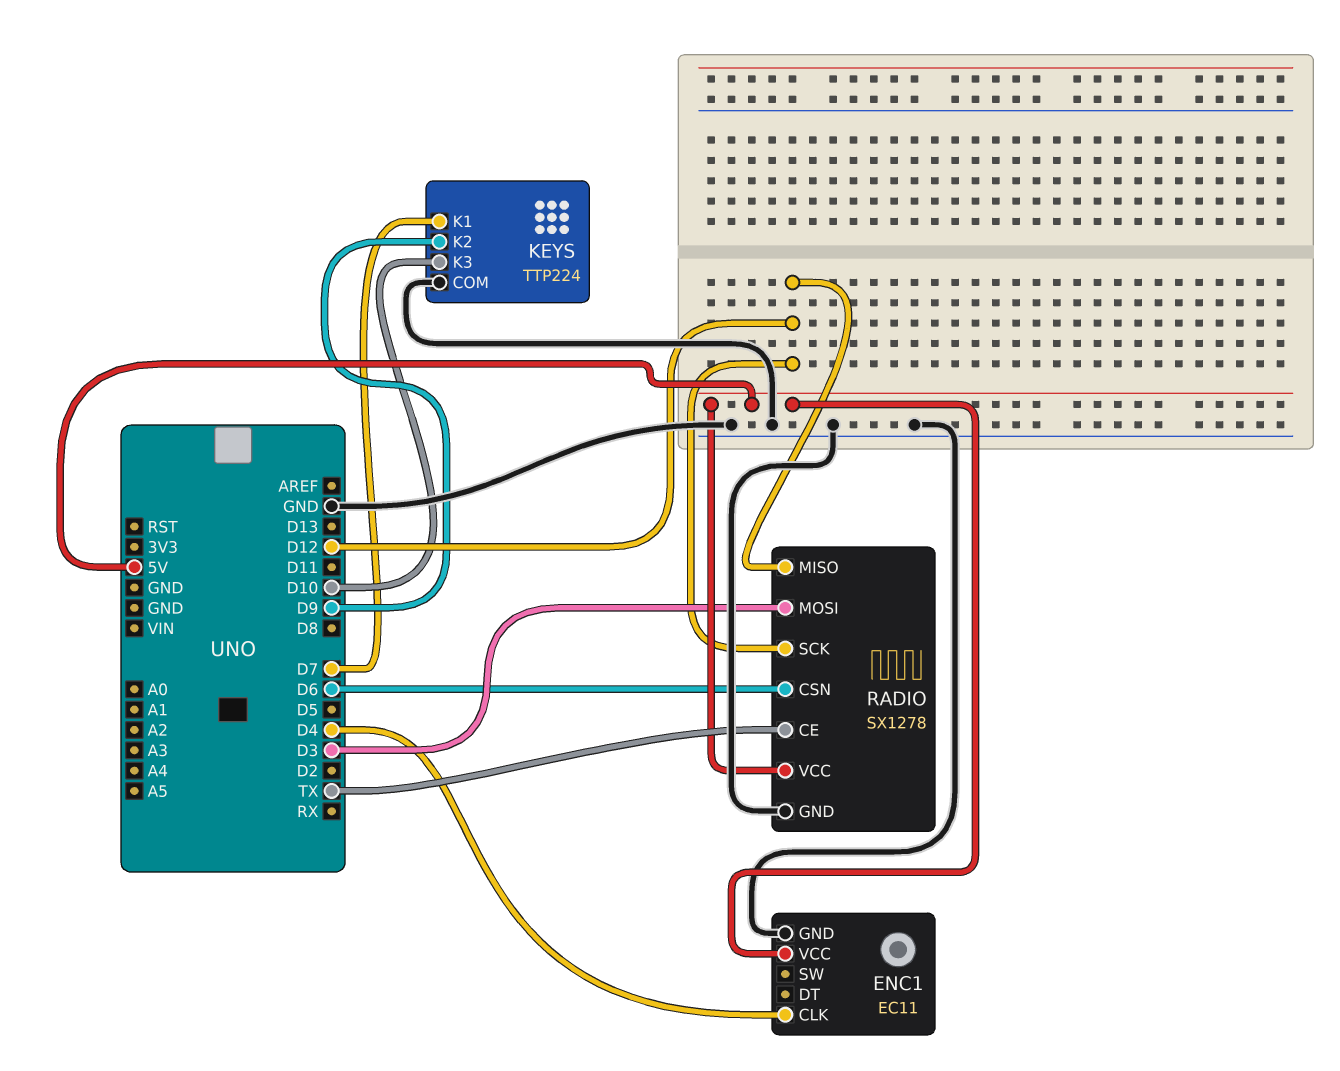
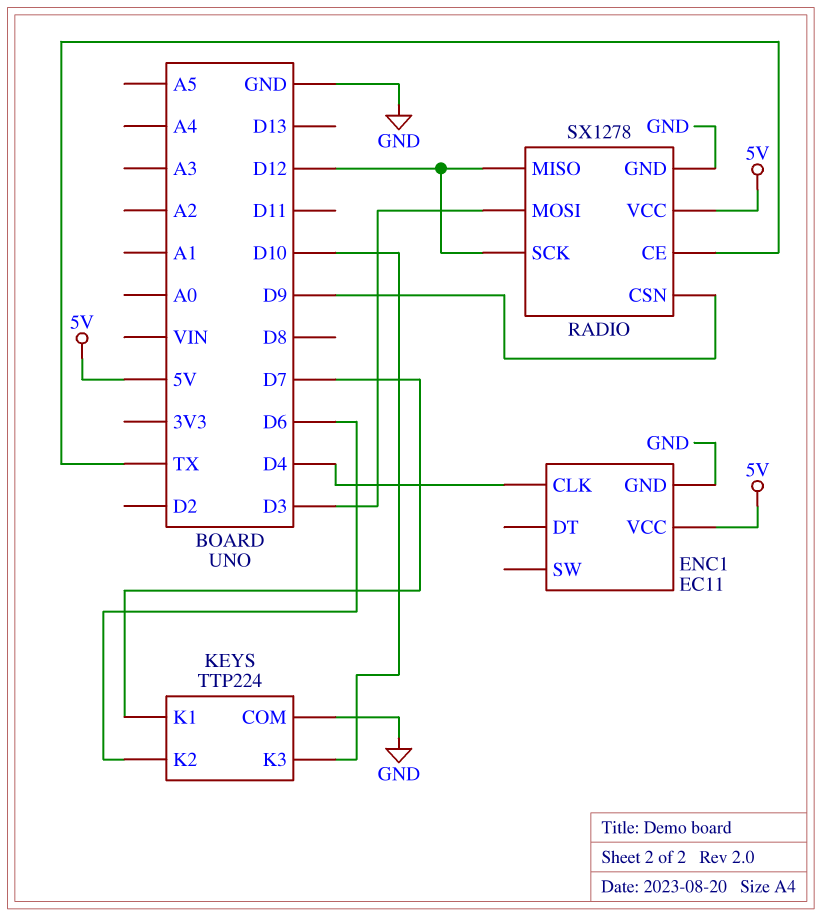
KEYS pin K2: D9 -> D6
RADIO pin CSN: D6 -> D9

